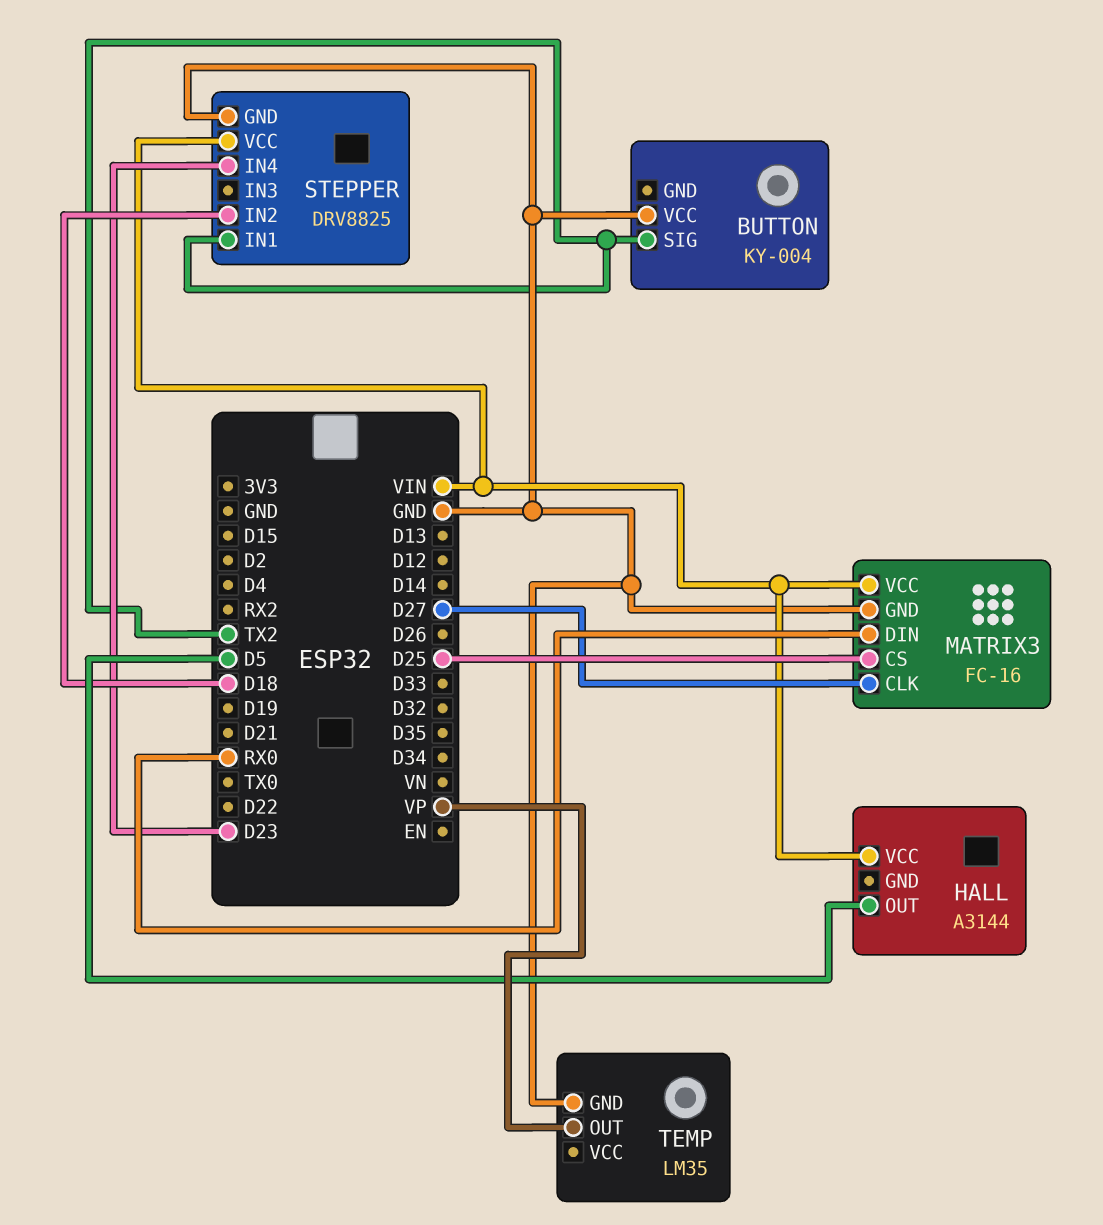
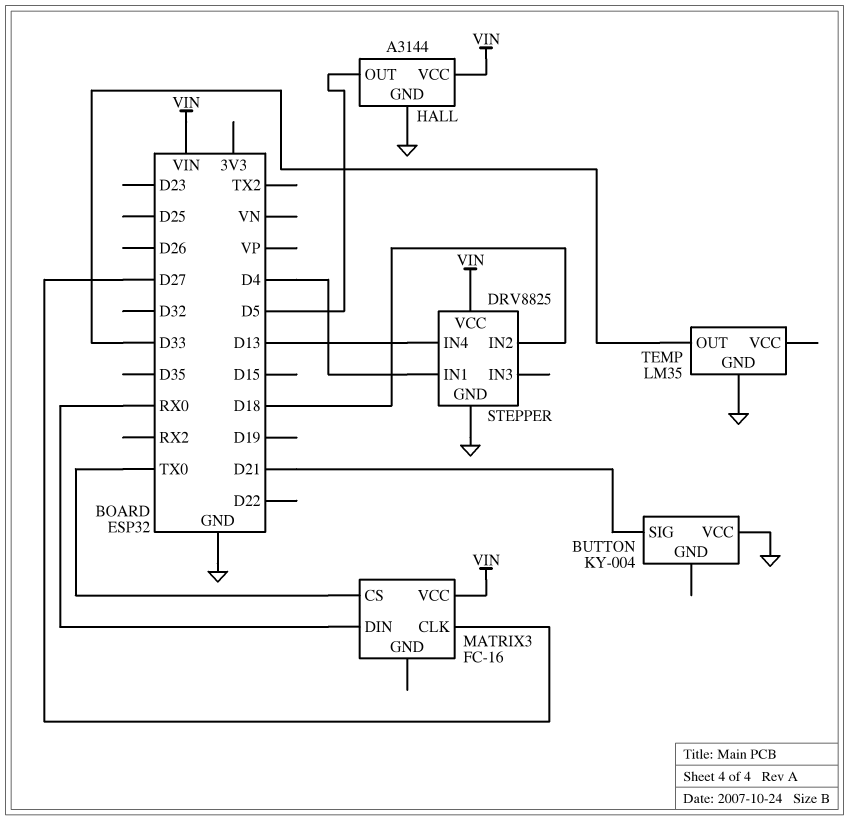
BUTTON pin SIG: TX2 -> D21
HALL pin GND: none -> GND
MATRIX3 pin CS: D25 -> TX0
MATRIX3 pin GND: GND -> none
STEPPER pin IN1: TX2 -> D4
STEPPER pin IN4: D23 -> D13
TEMP pin OUT: VP -> D33

